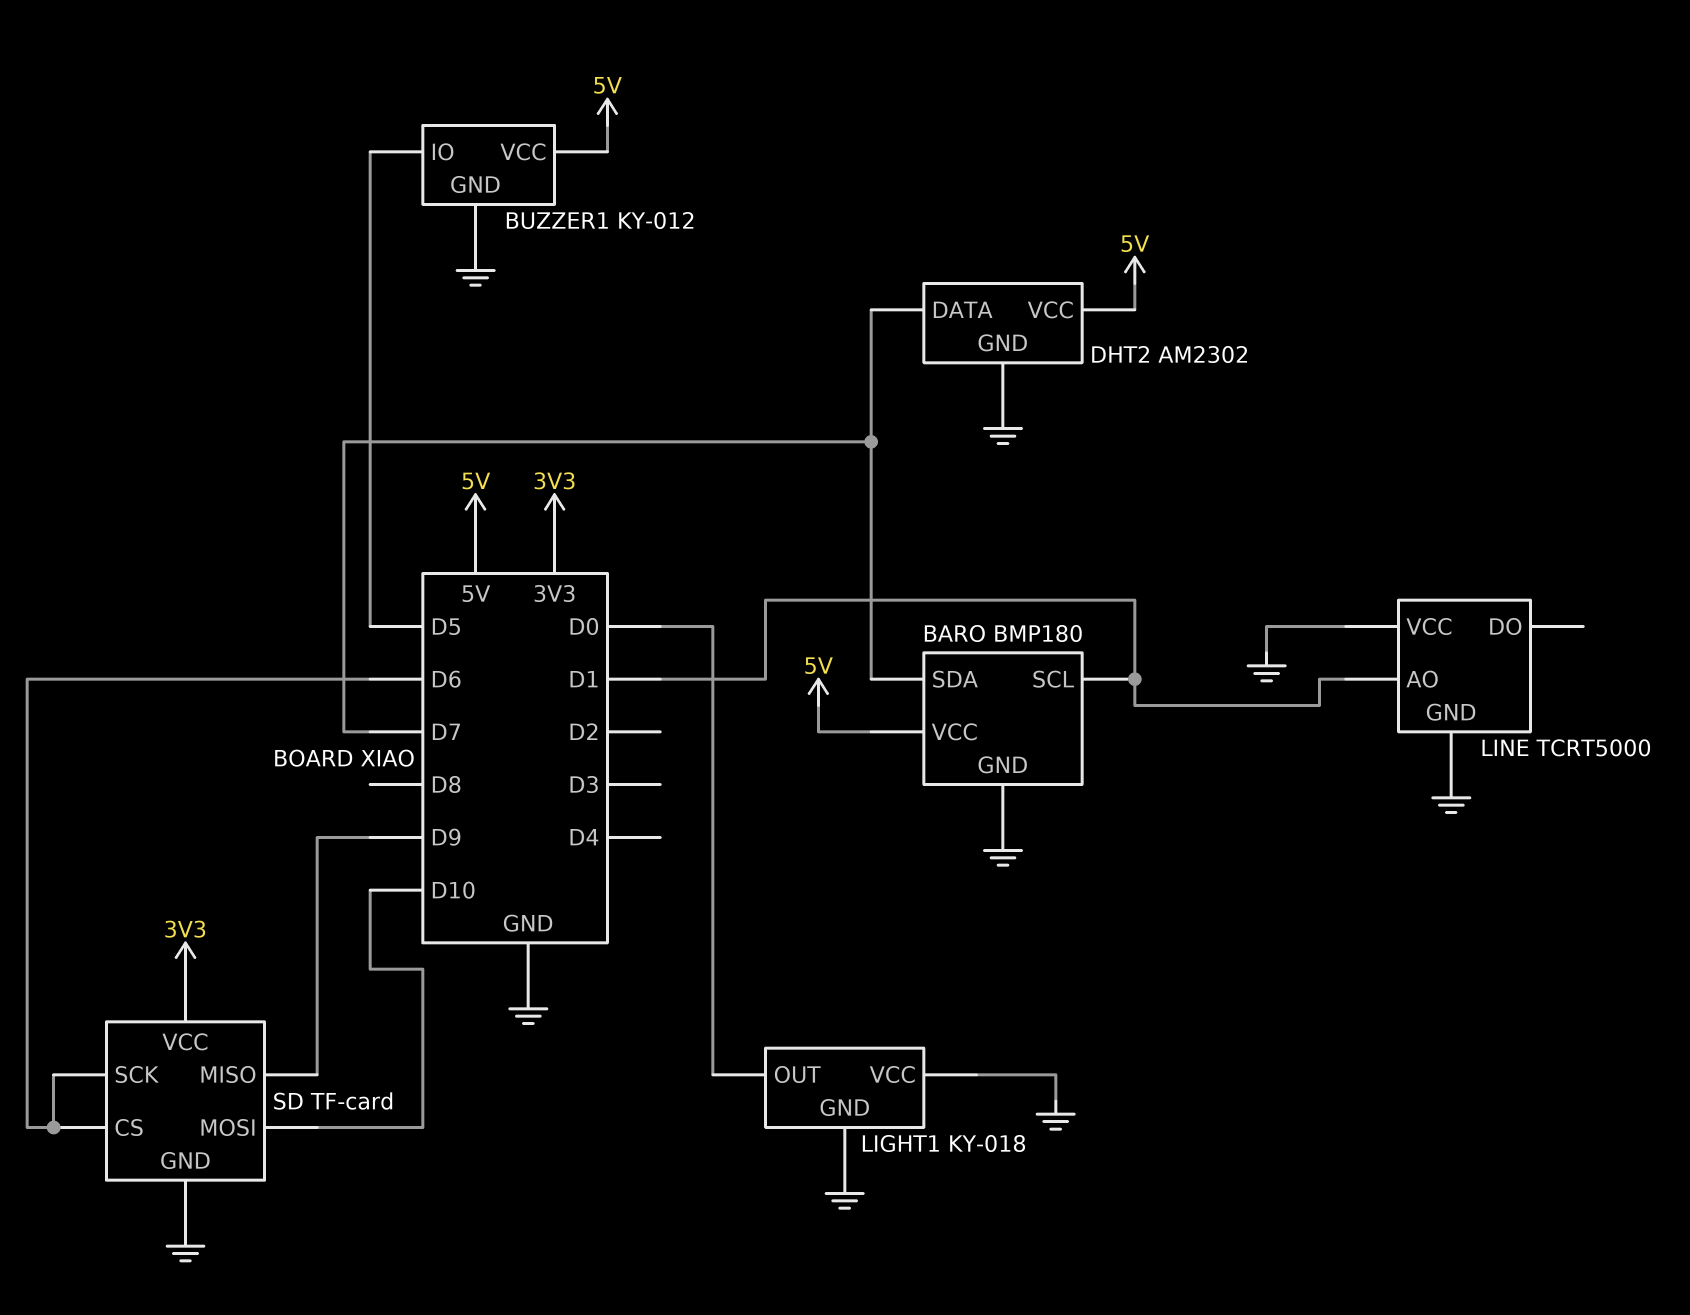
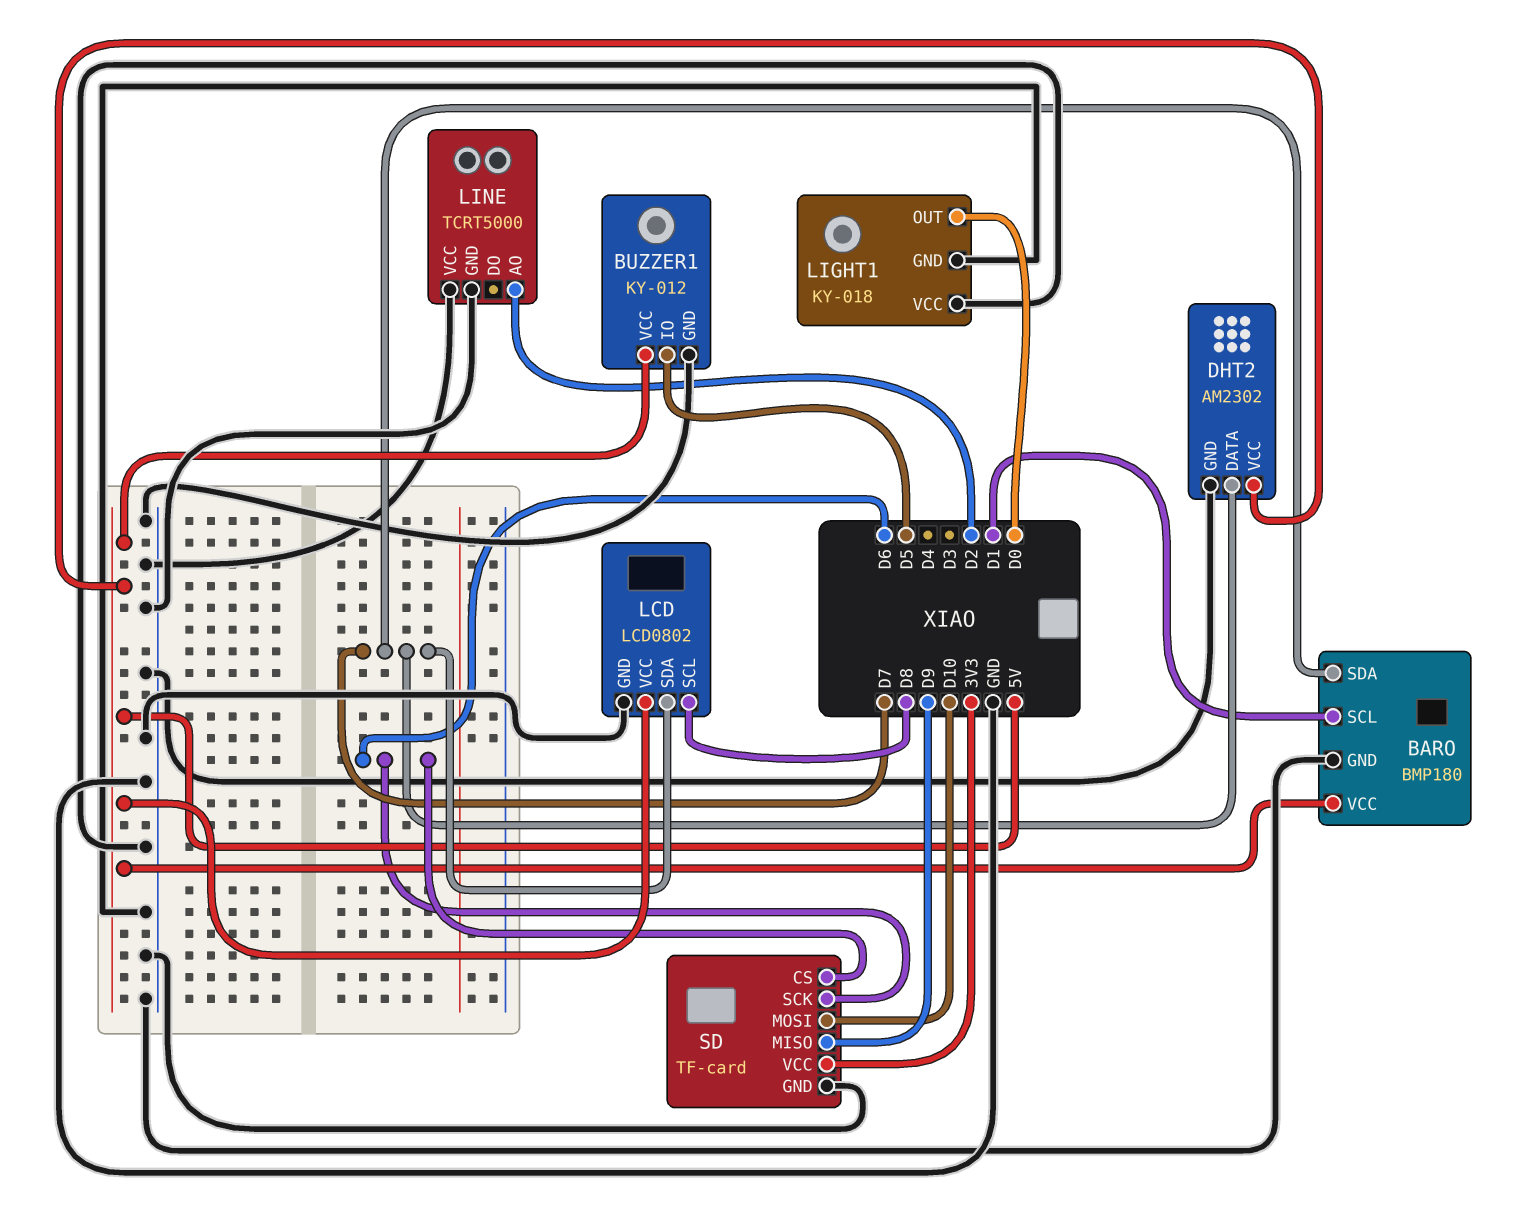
LCD: none -> LCD0802
LCD pin GND: none -> GND
LCD pin SCL: none -> D8
LCD pin SDA: none -> D7
LCD pin VCC: none -> 5V
LINE pin AO: D1 -> D2

